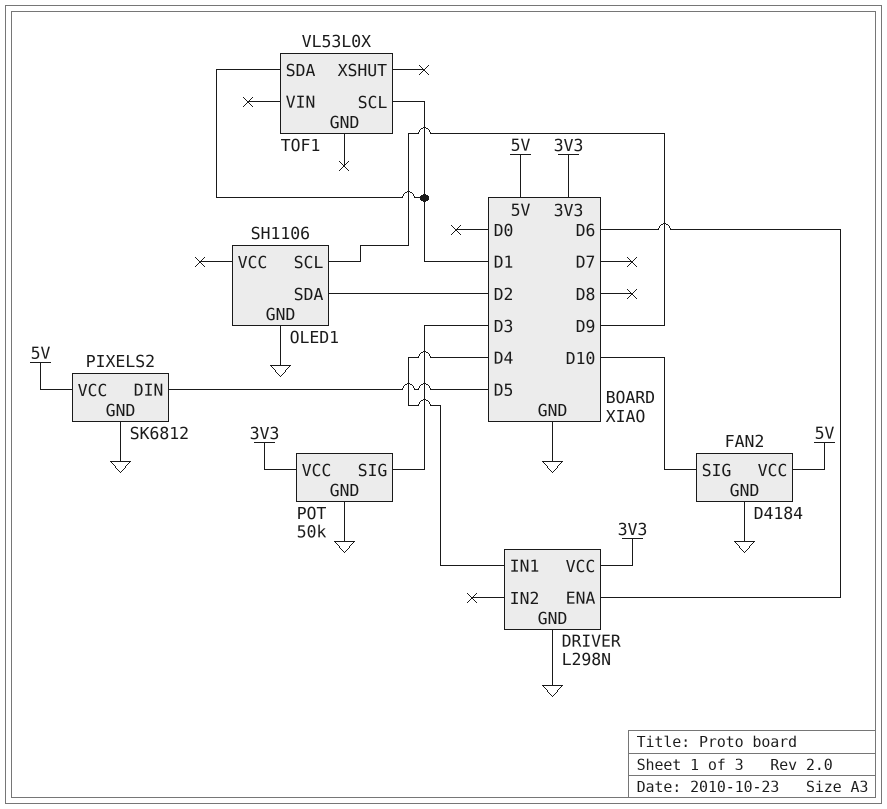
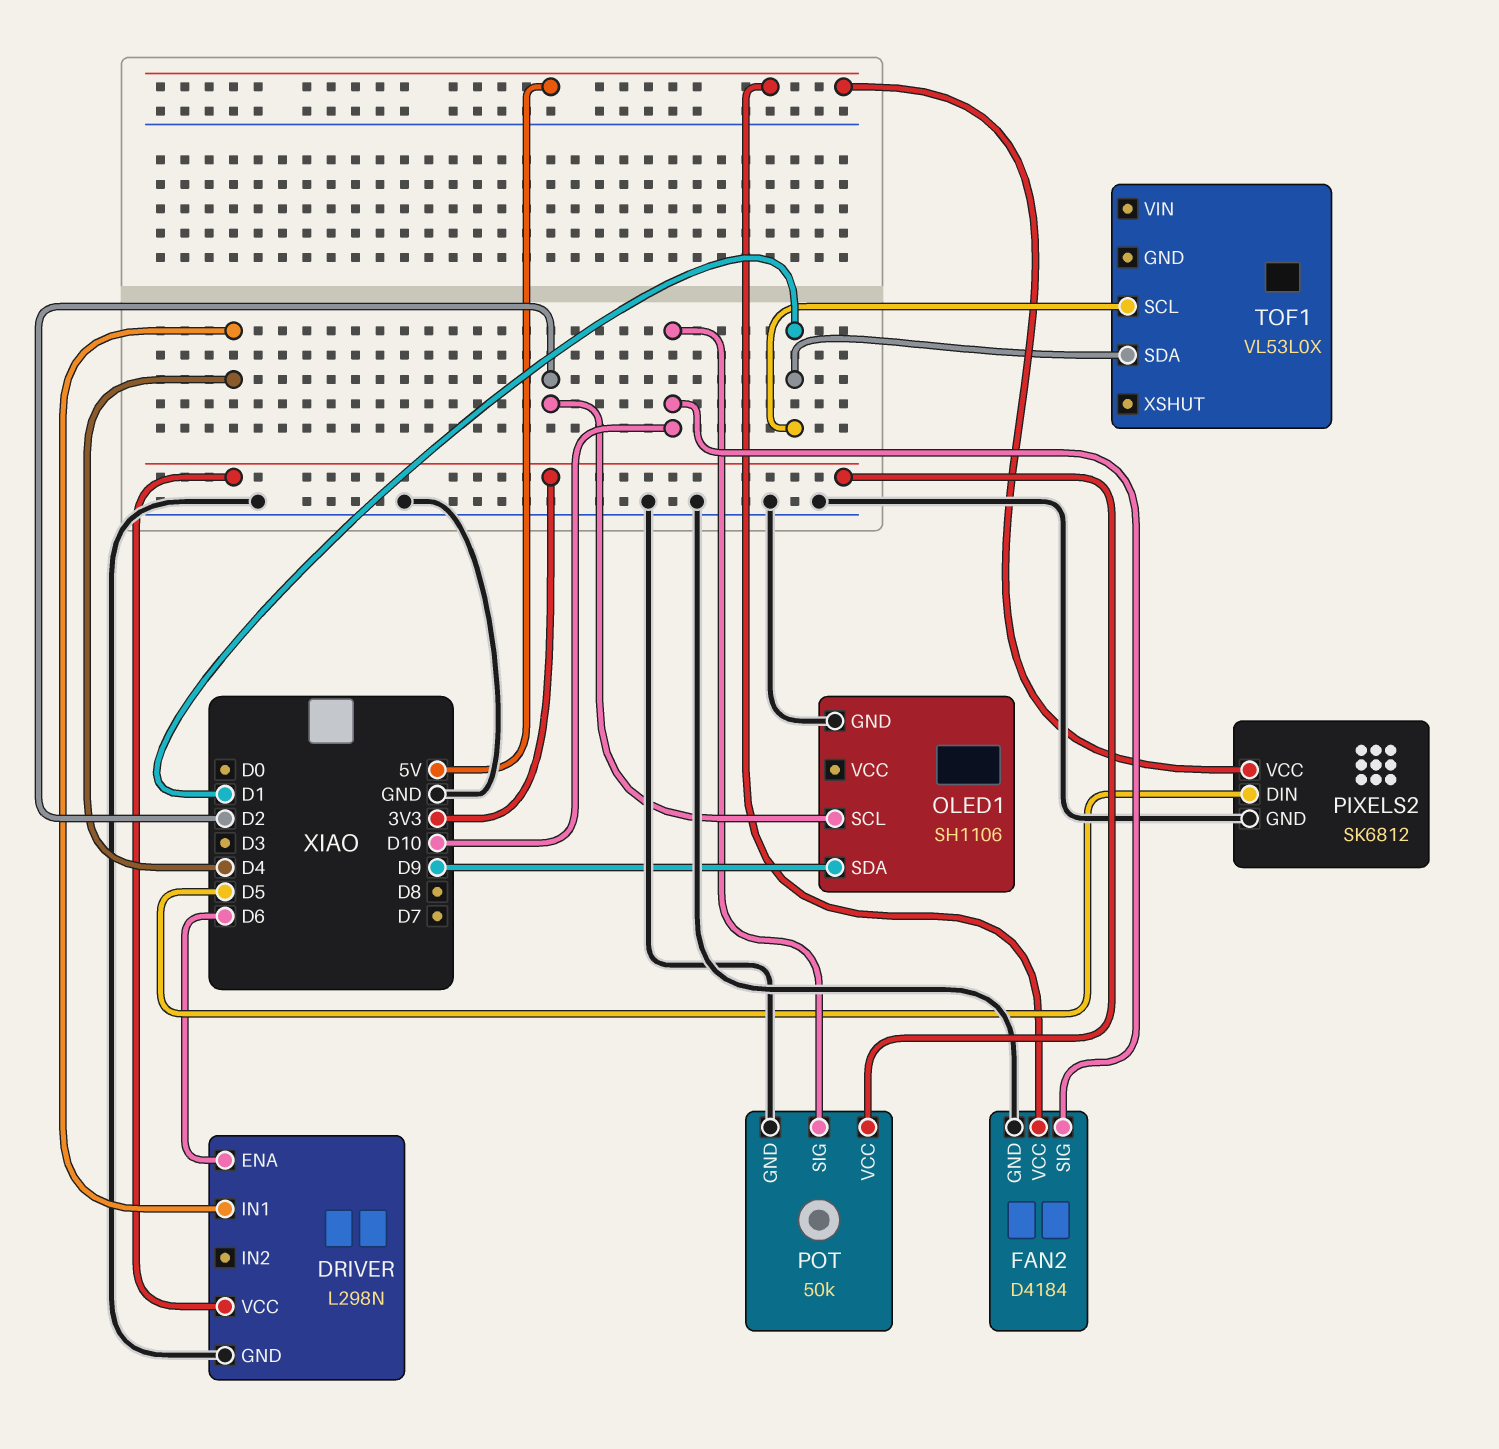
OLED1 pin SCL: D9 -> D2
OLED1 pin SDA: D2 -> D9
POT pin SIG: D3 -> D10

